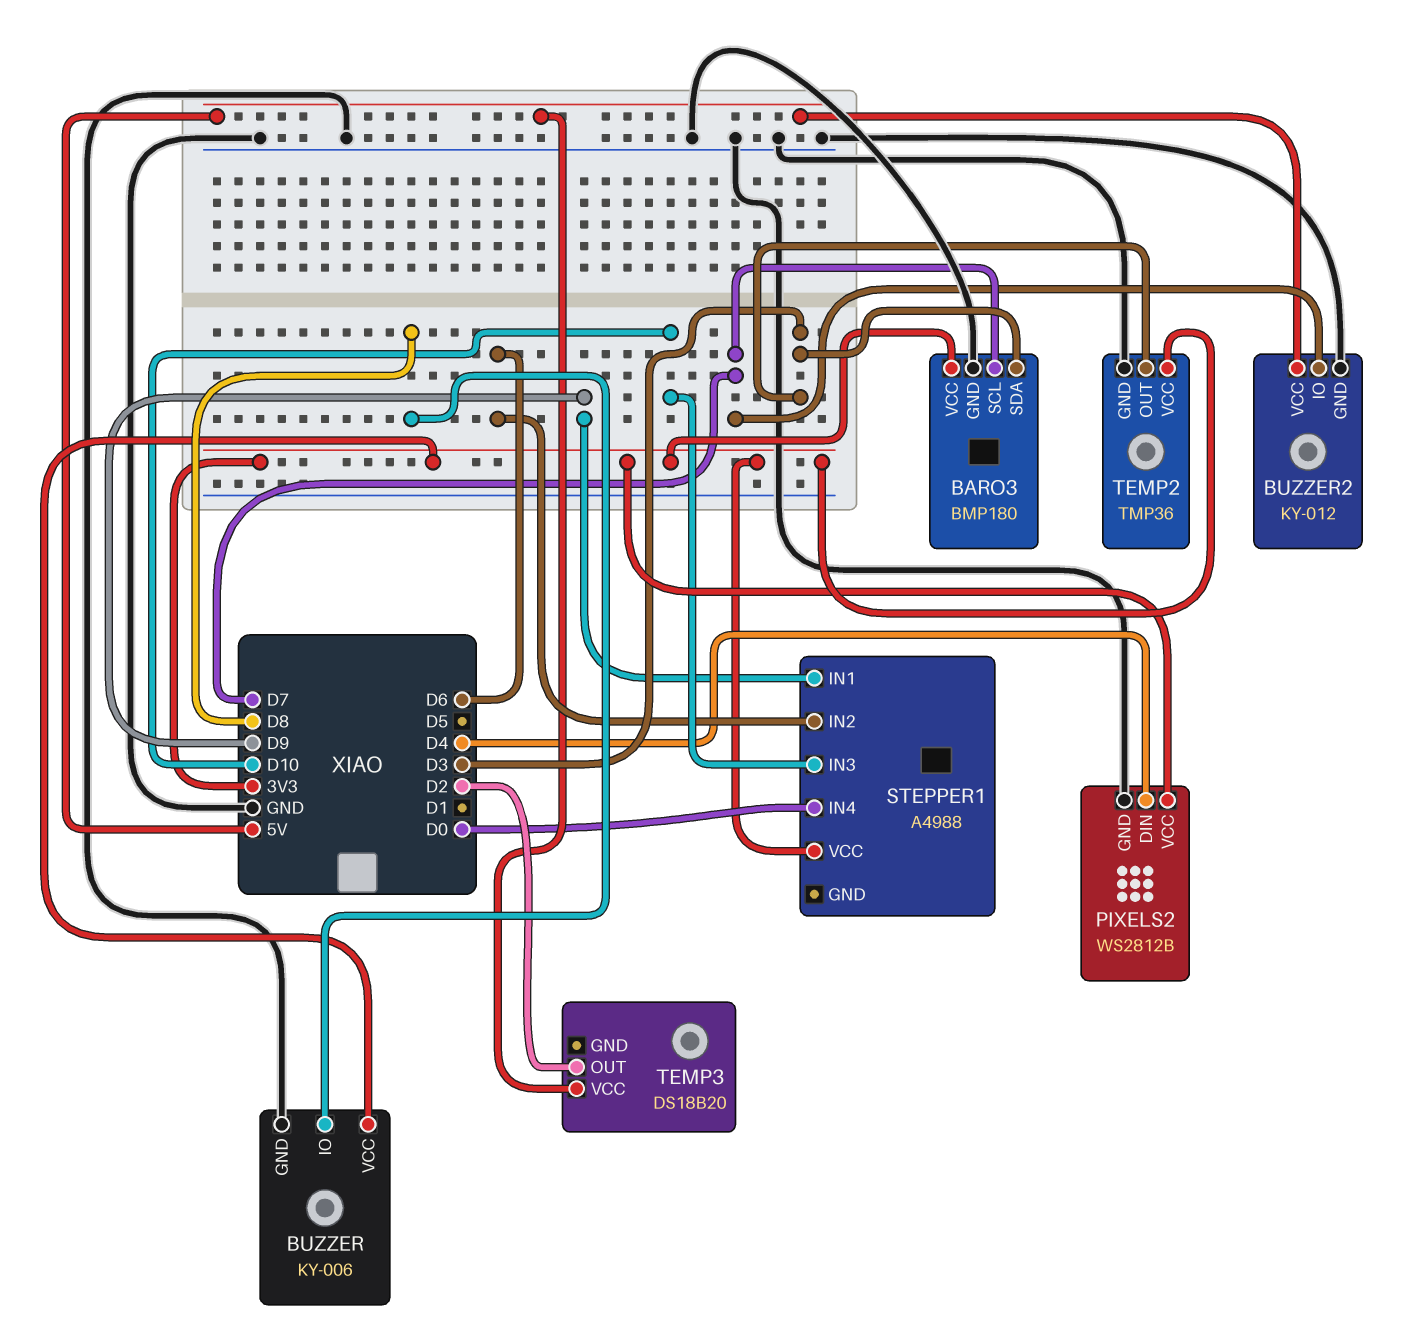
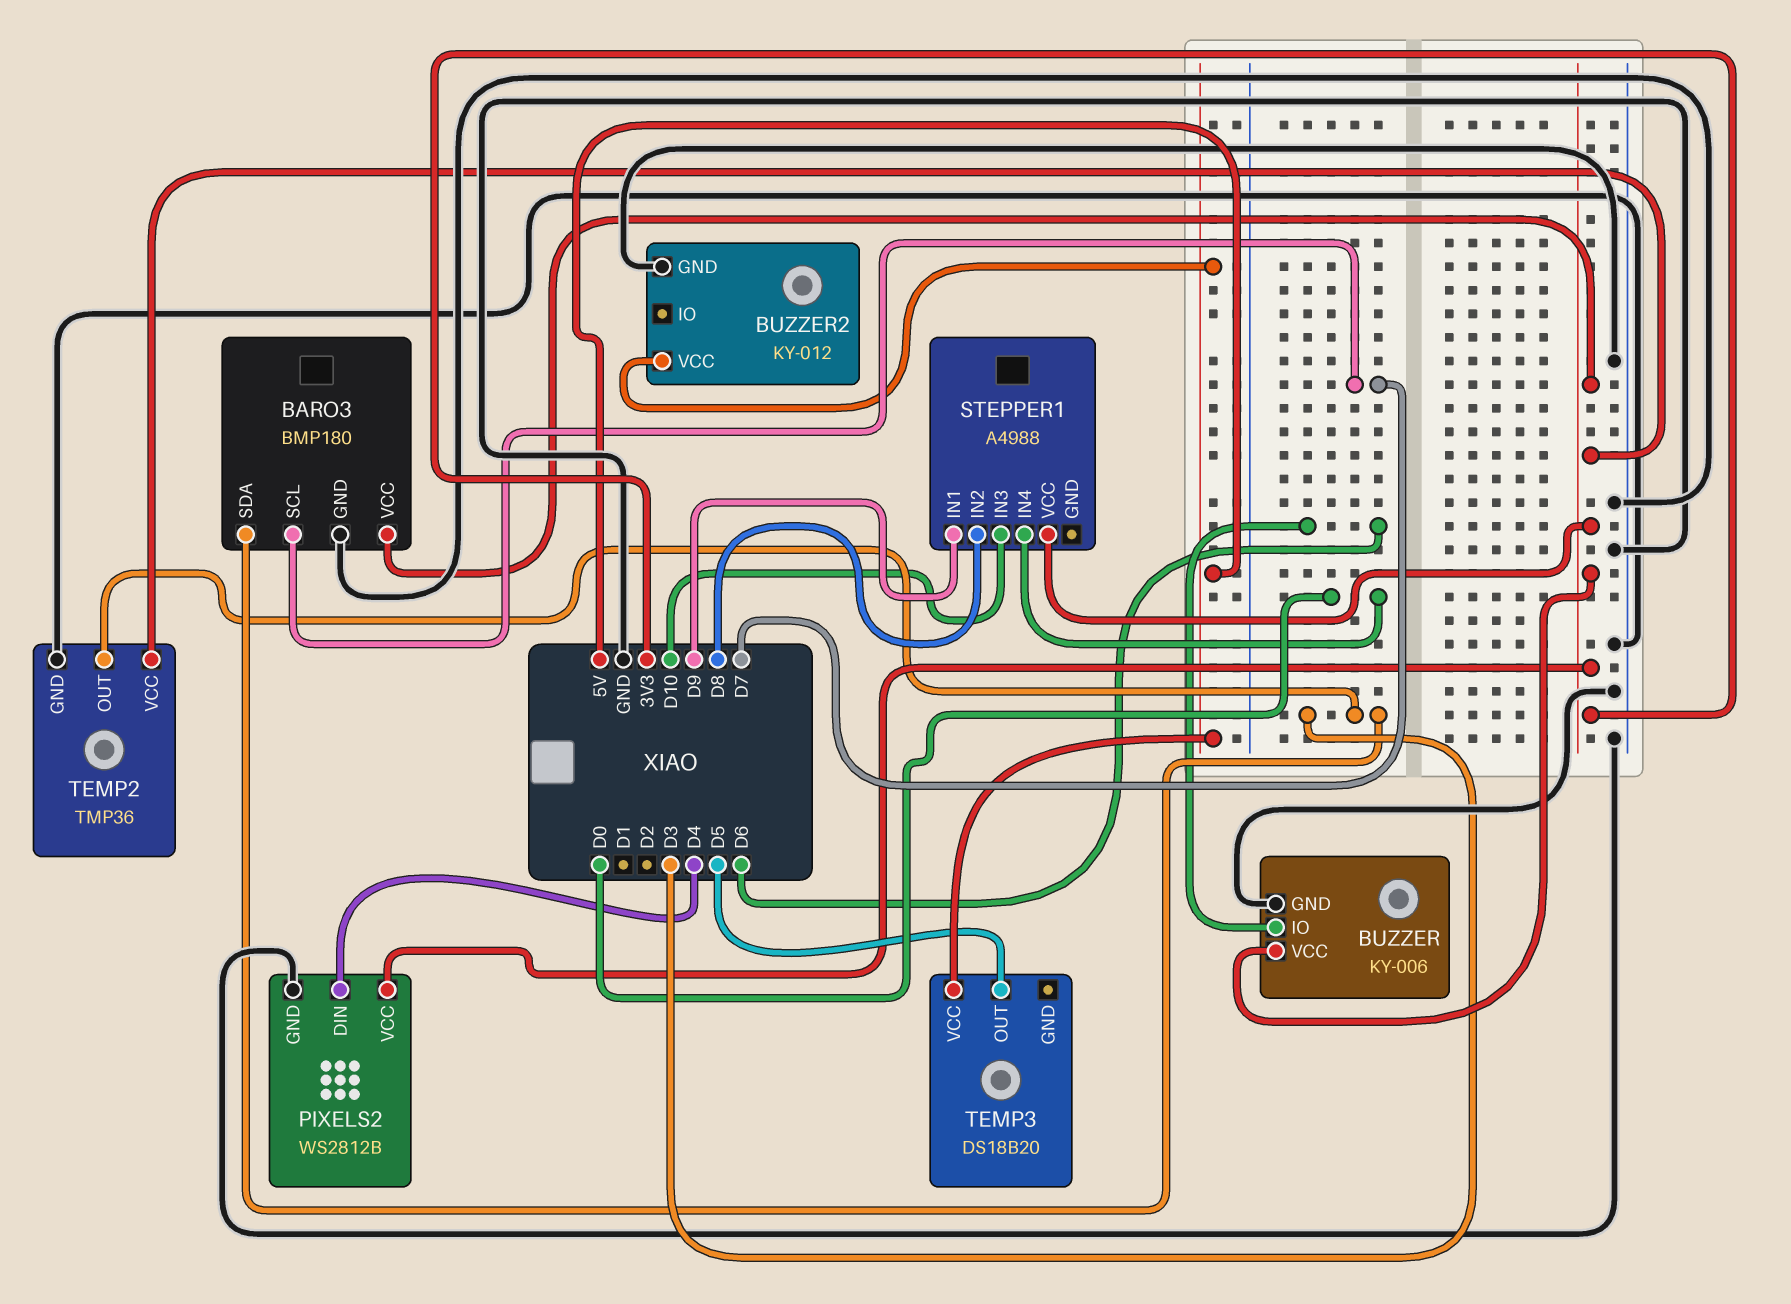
BUZZER pin IO: D8 -> D6
BUZZER2 pin IO: D7 -> none
STEPPER1 pin IN2: D6 -> D8
TEMP3 pin OUT: D2 -> D5

